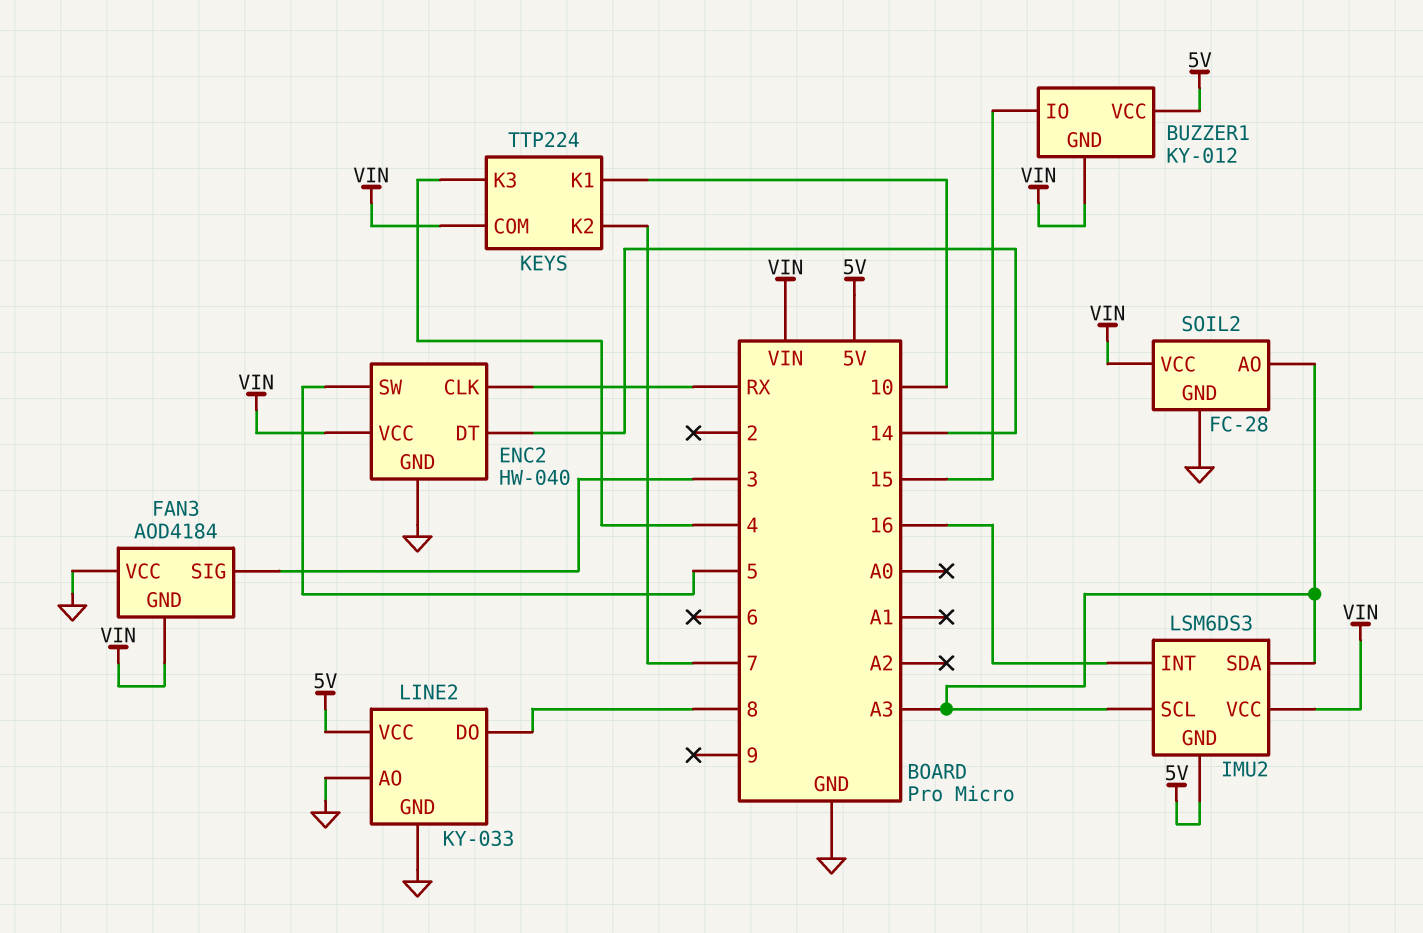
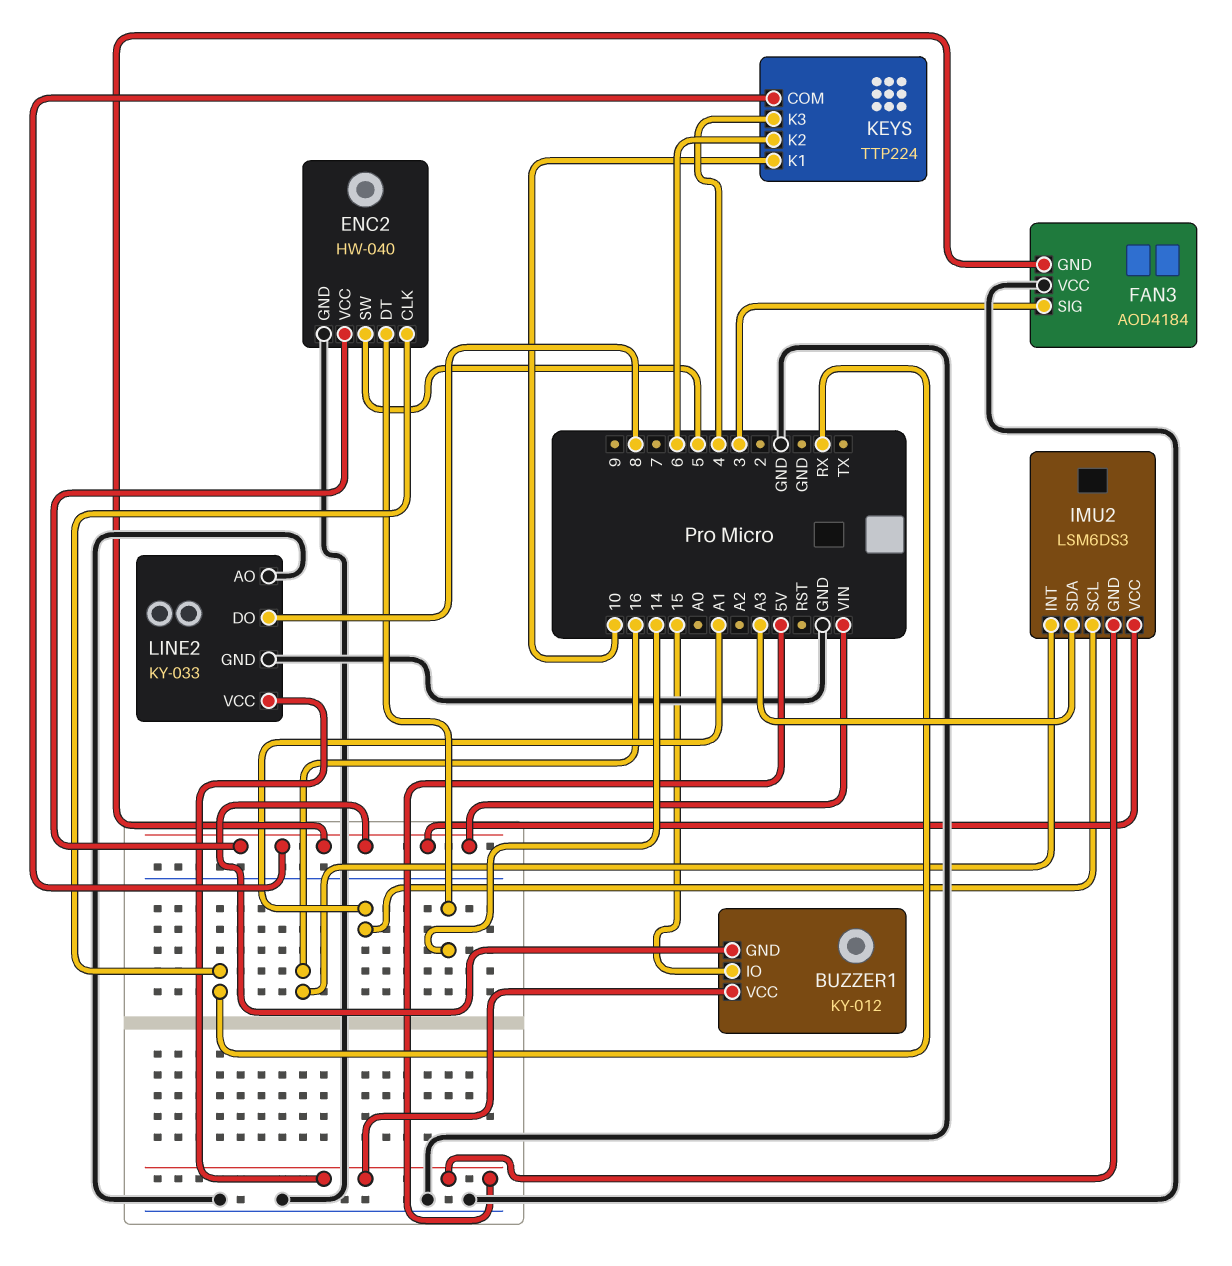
IMU2 pin SCL: A3 -> A1
KEYS pin K2: 7 -> 6
SOIL2: FC-28 -> none
SOIL2 pin AO: A3 -> none
SOIL2 pin GND: GND -> none
SOIL2 pin VCC: VIN -> none

